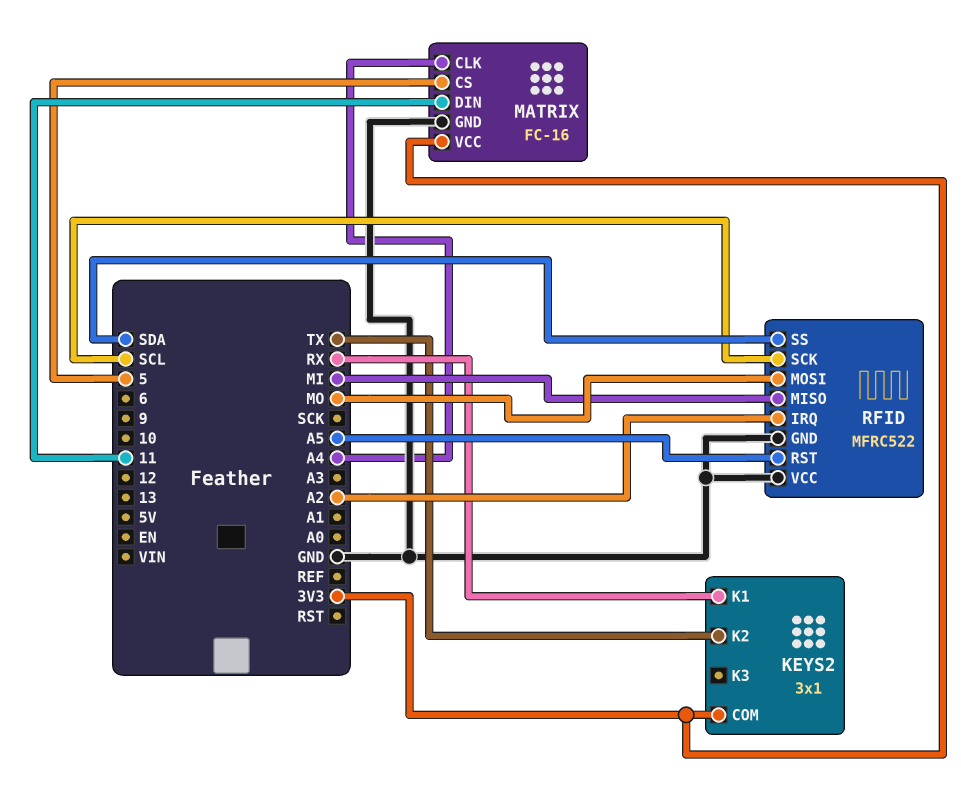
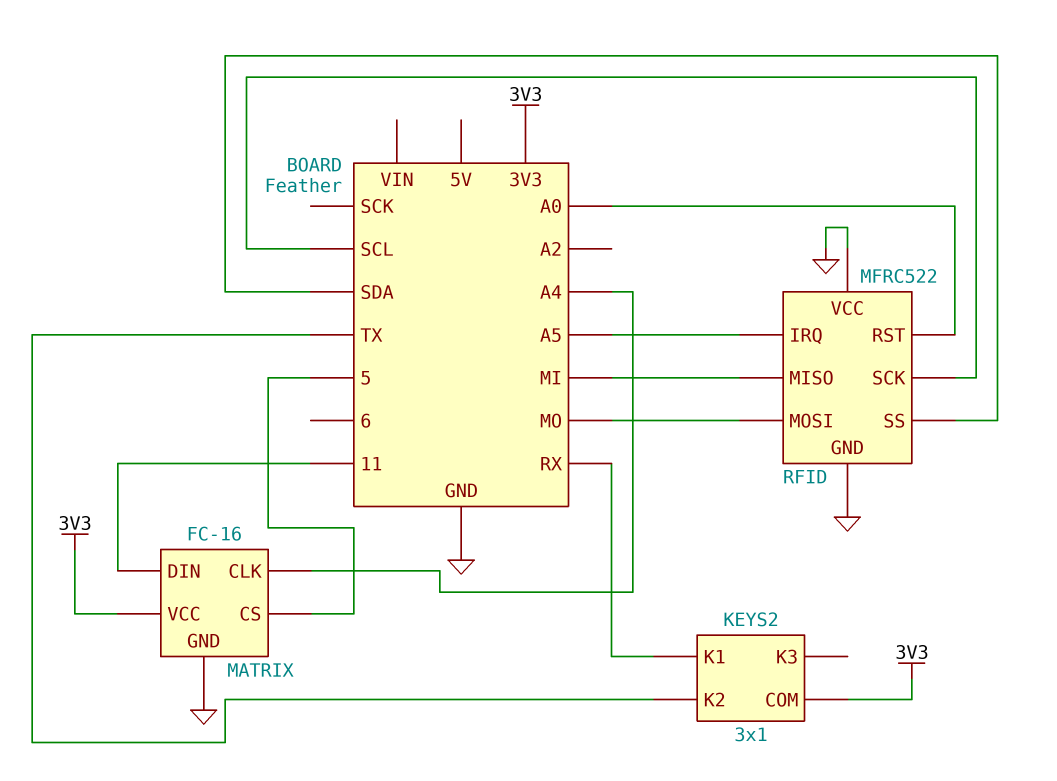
RFID pin IRQ: A2 -> A5
RFID pin RST: A5 -> A0

